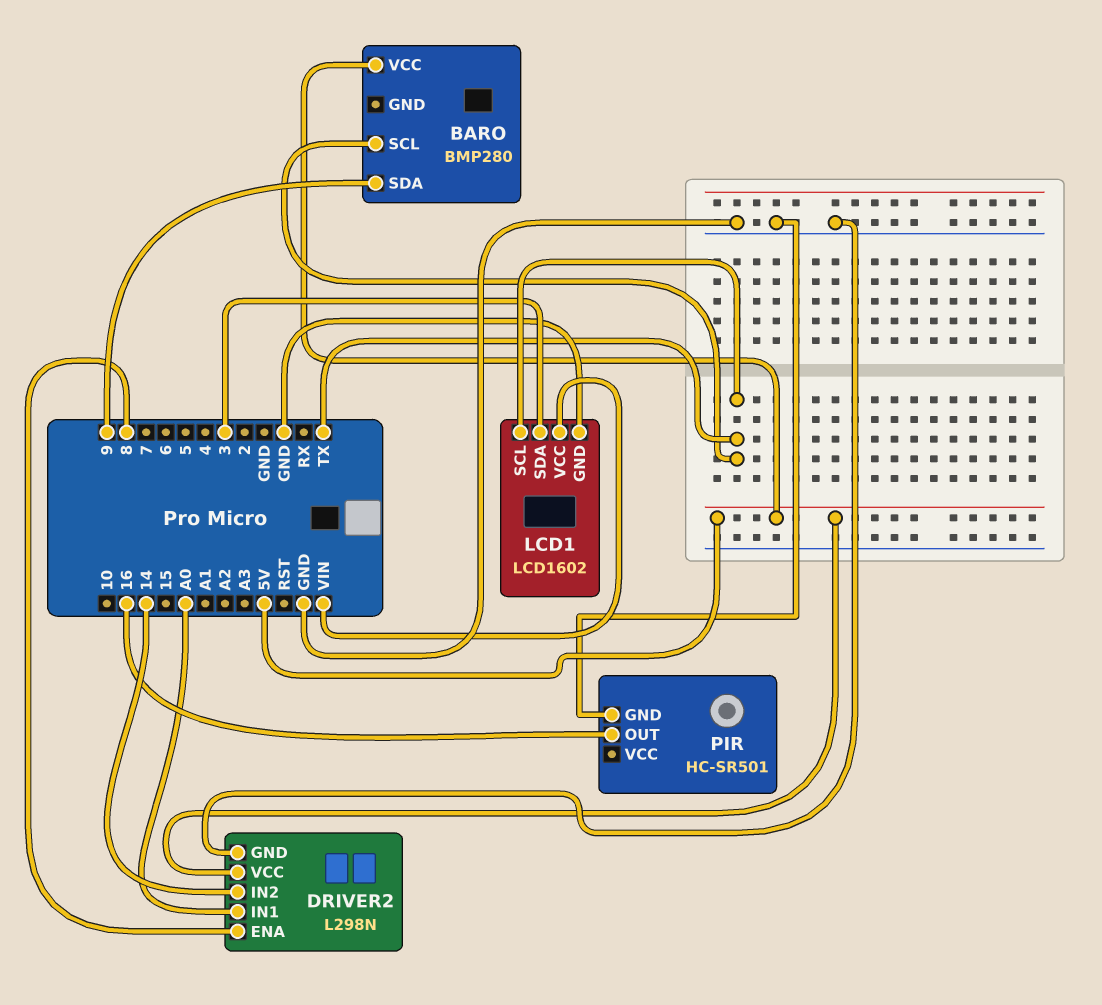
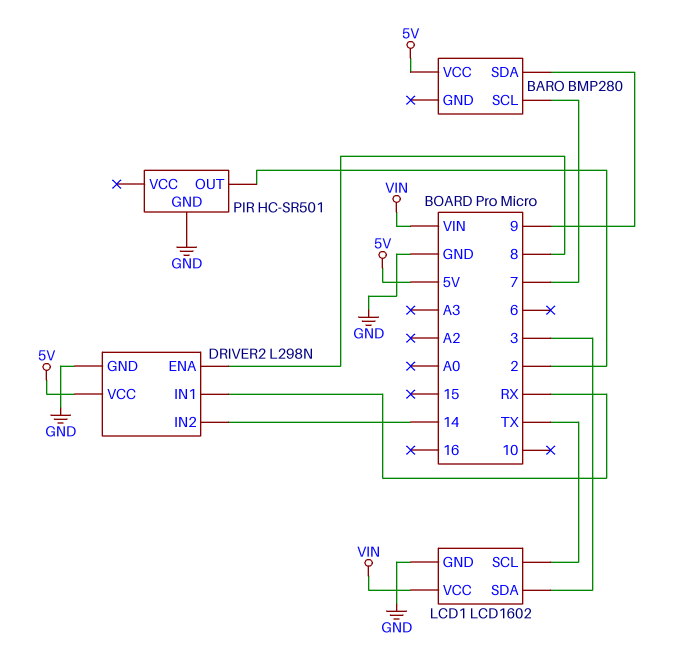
BARO pin SCL: TX -> 7
DRIVER2 pin IN1: A0 -> RX
PIR pin OUT: 16 -> 2

